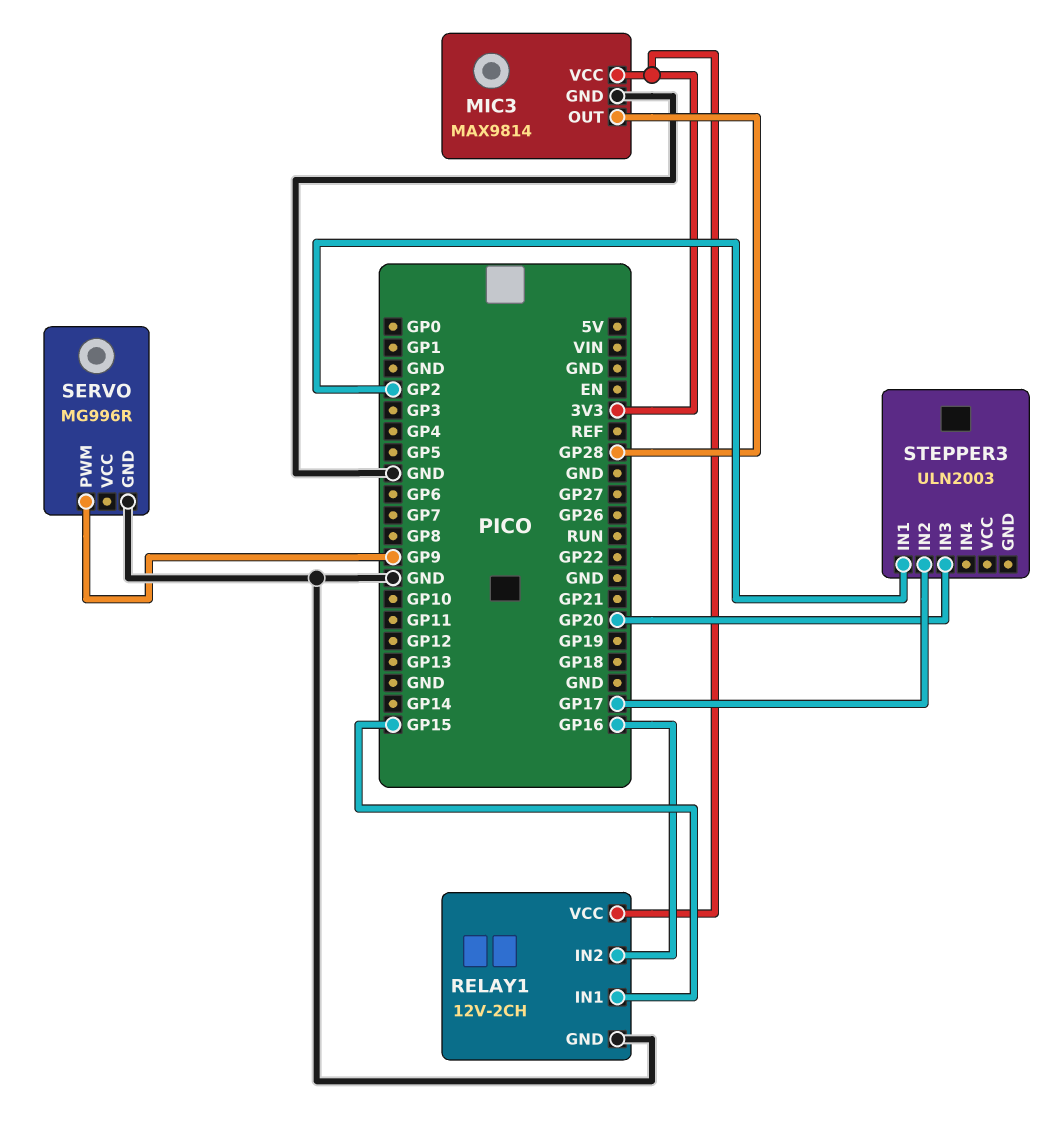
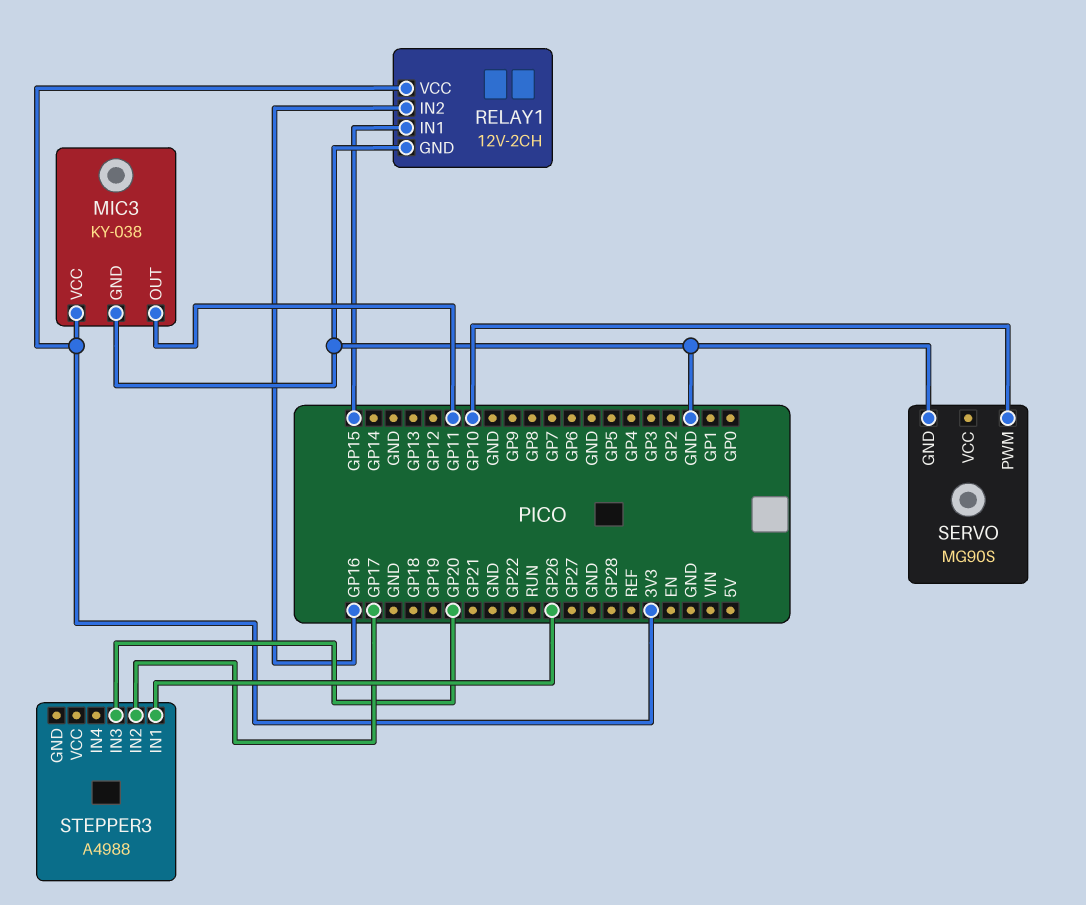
MIC3: MAX9814 -> KY-038
MIC3 pin OUT: GP28 -> GP11
SERVO: MG996R -> MG90S
SERVO pin PWM: GP9 -> GP10
STEPPER3: ULN2003 -> A4988
STEPPER3 pin IN1: GP2 -> GP26

